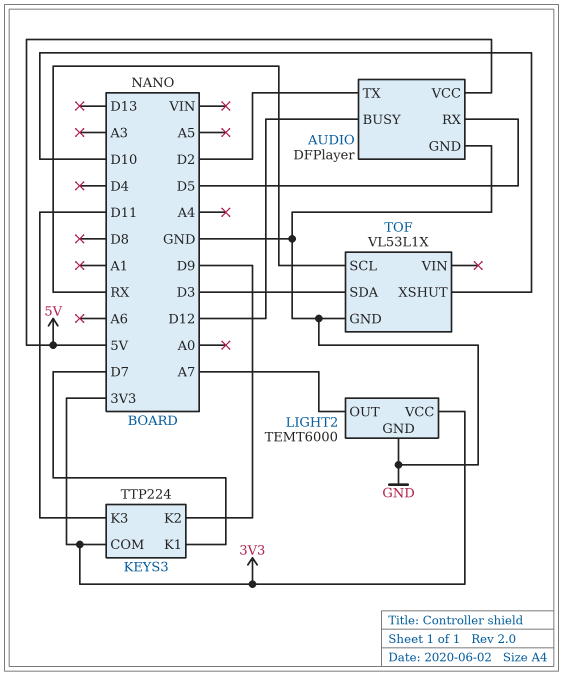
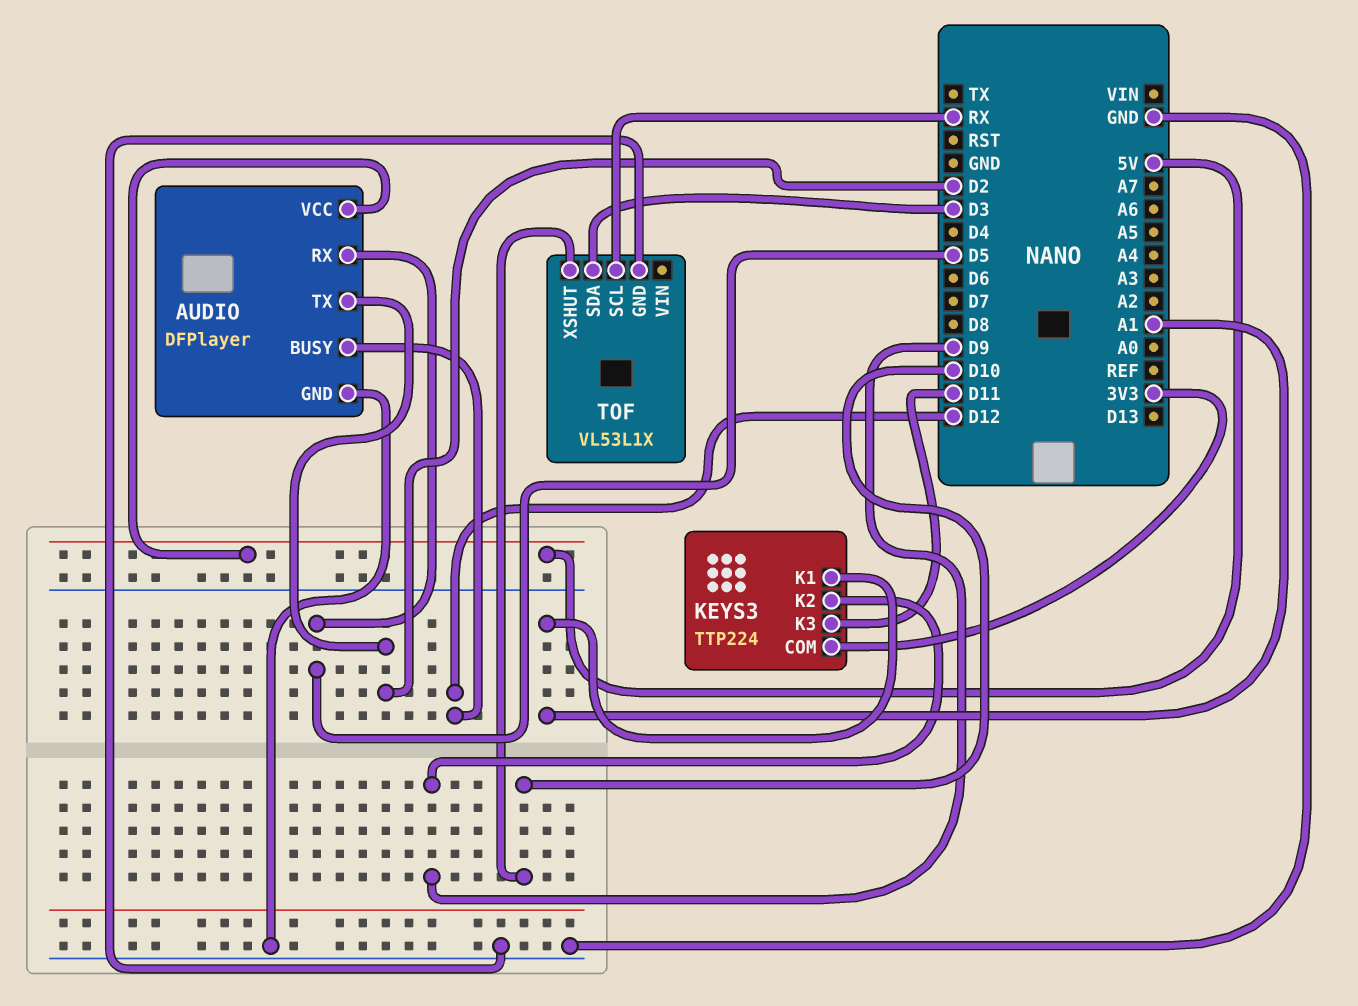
KEYS3 pin K1: D7 -> A1
LIGHT2: TEMT6000 -> none
LIGHT2 pin GND: GND -> none
LIGHT2 pin OUT: A7 -> none
LIGHT2 pin VCC: 3V3 -> none

